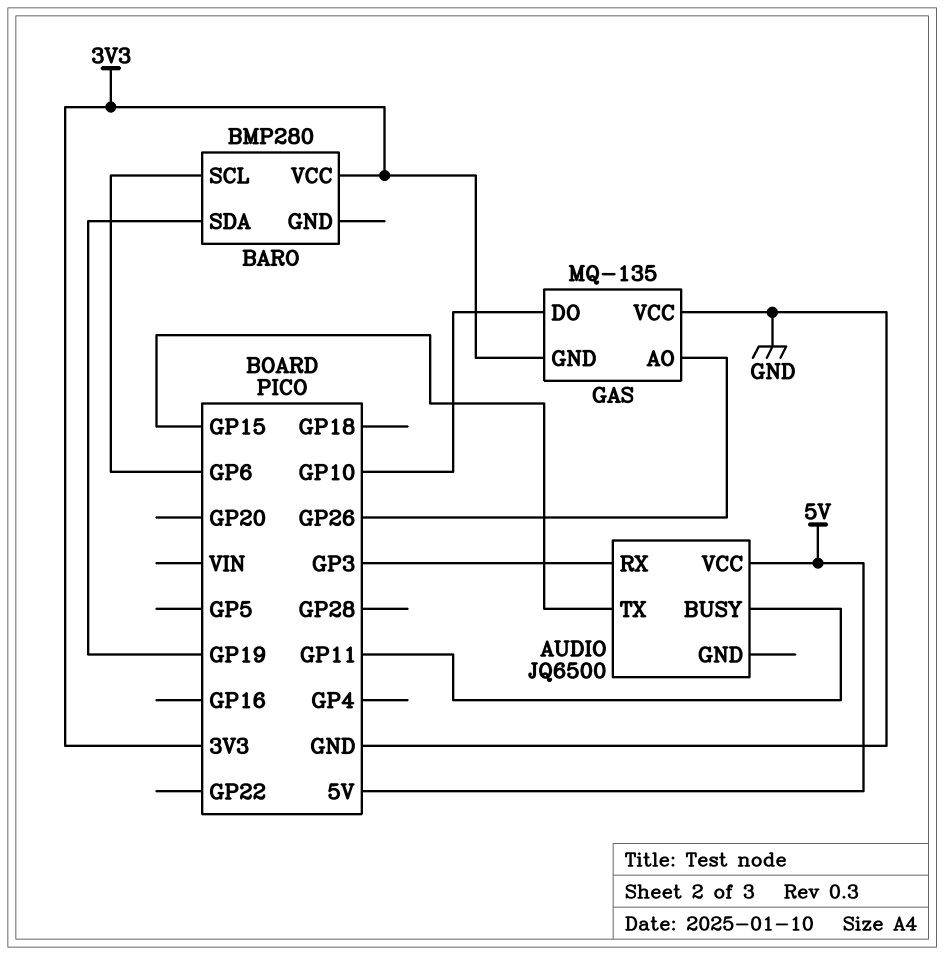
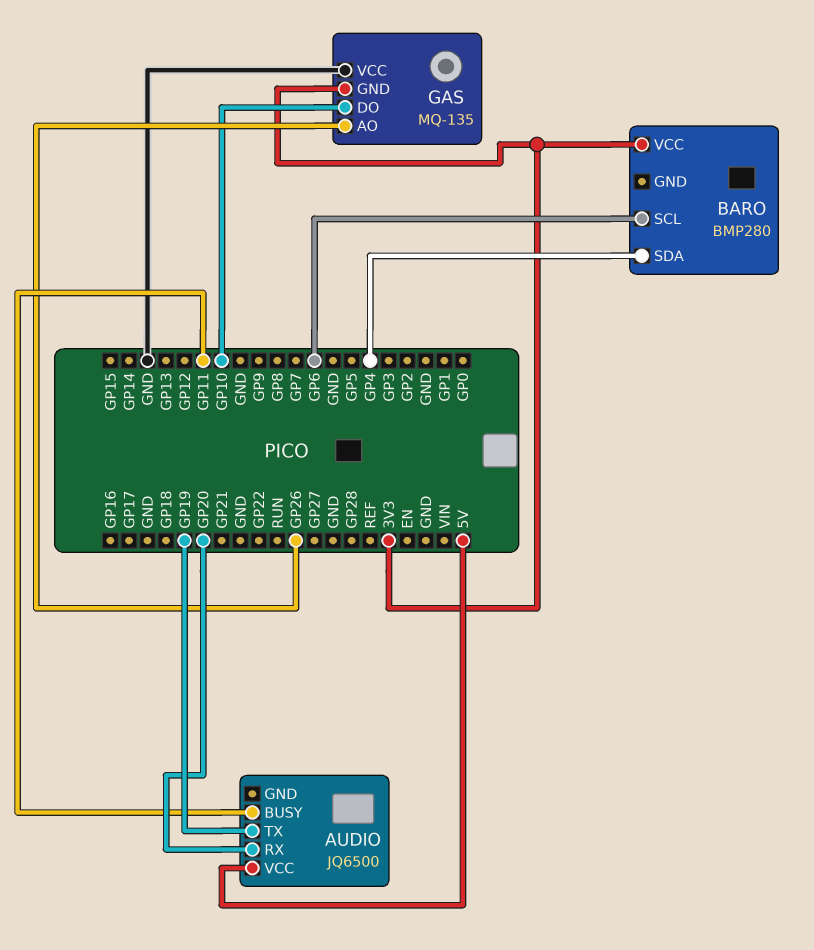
AUDIO pin RX: GP3 -> GP20
AUDIO pin TX: GP15 -> GP19
BARO pin SDA: GP19 -> GP4

